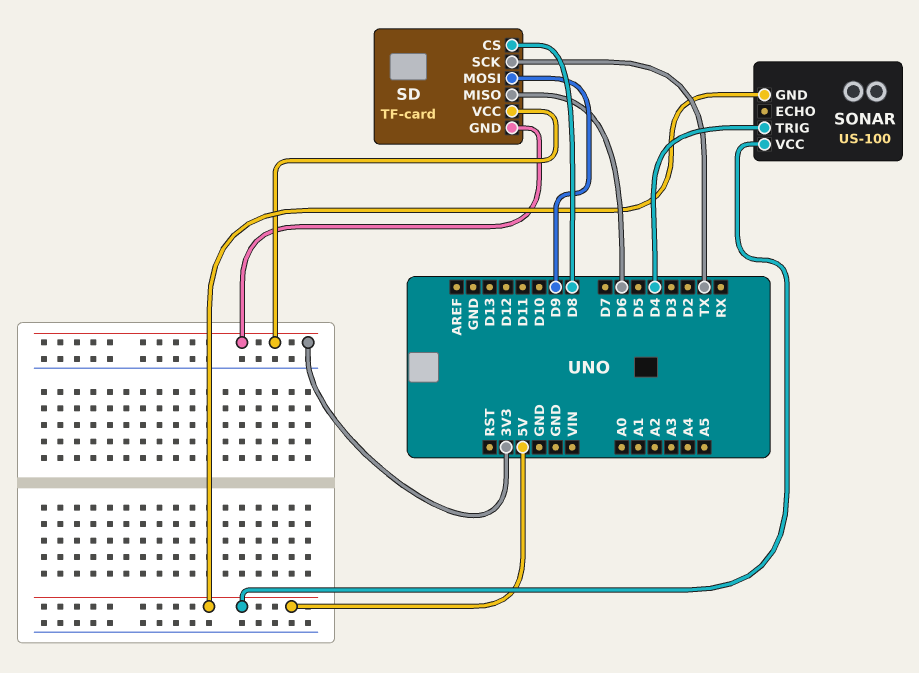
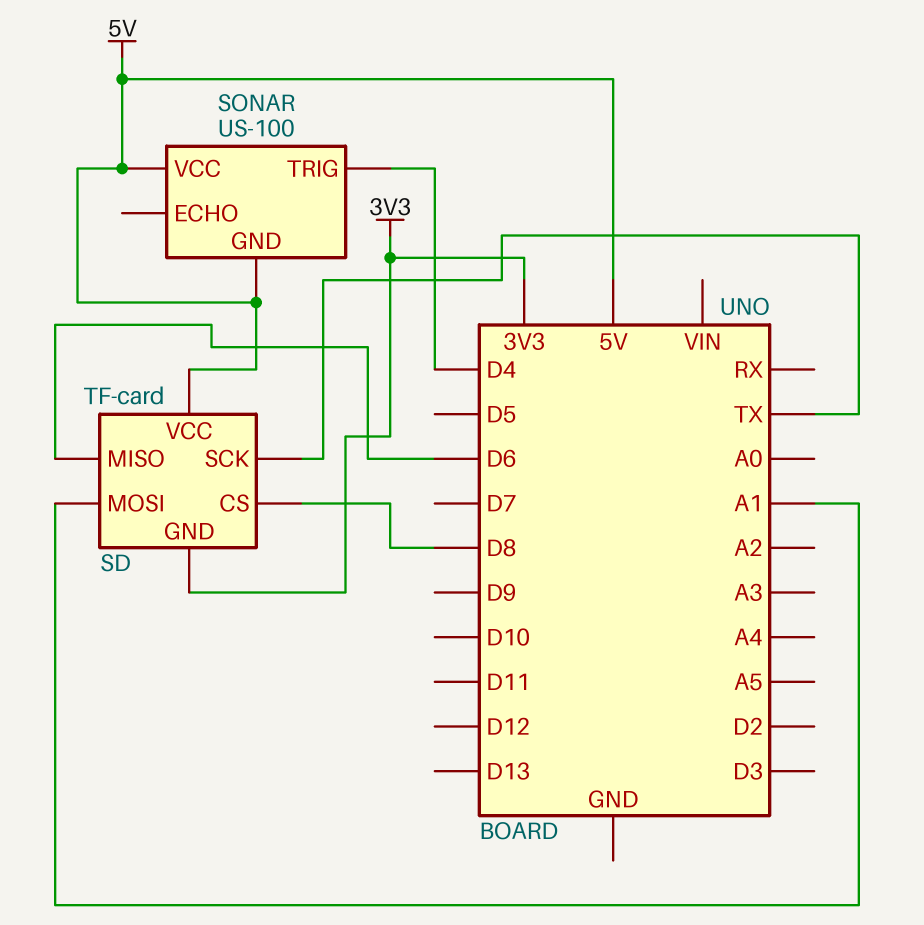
SD pin MOSI: D9 -> A1
SD pin VCC: 3V3 -> 5V

